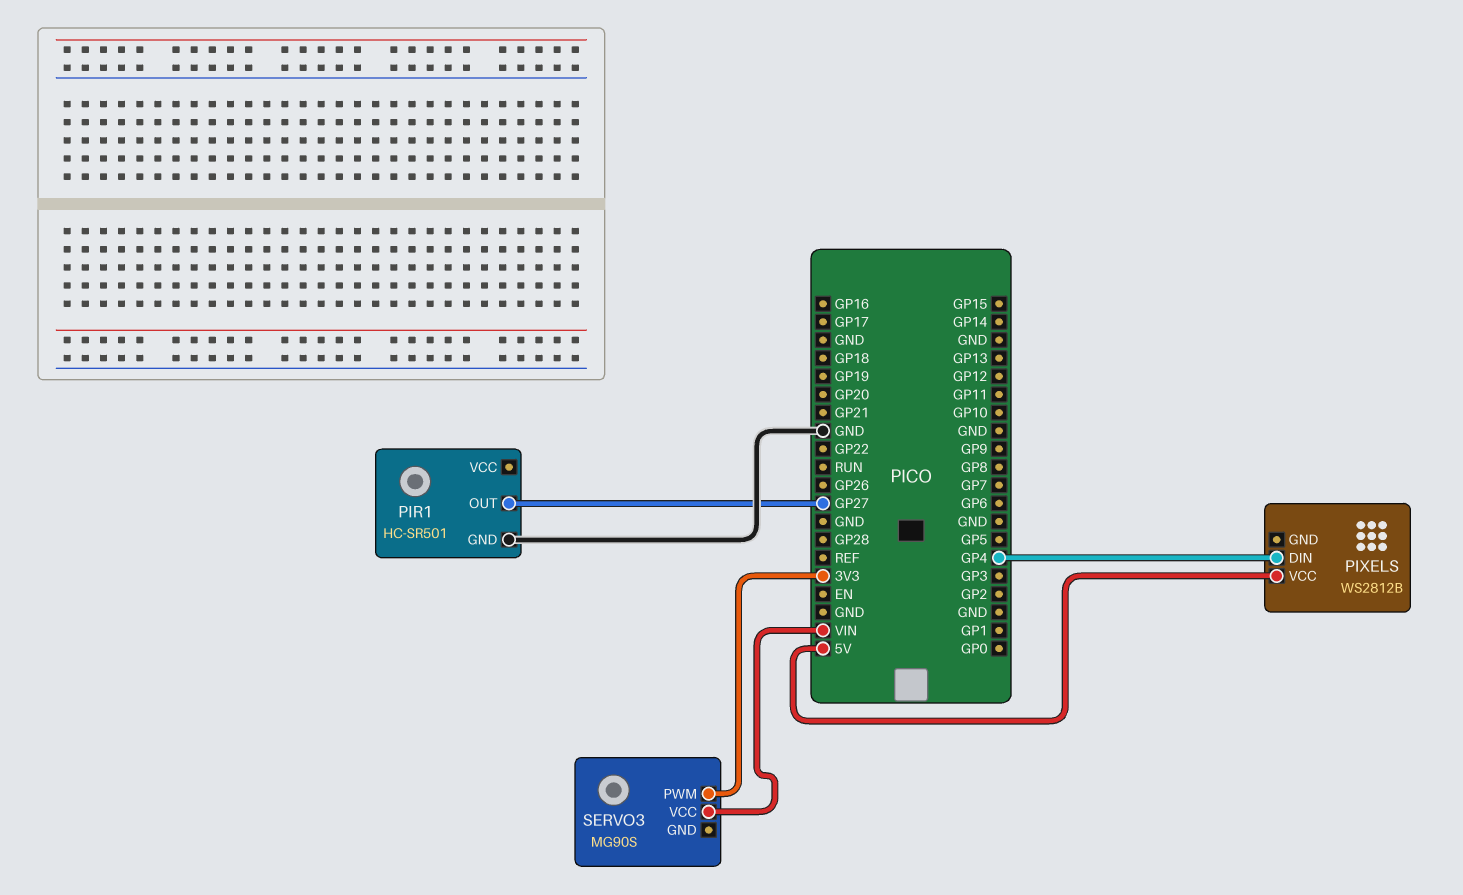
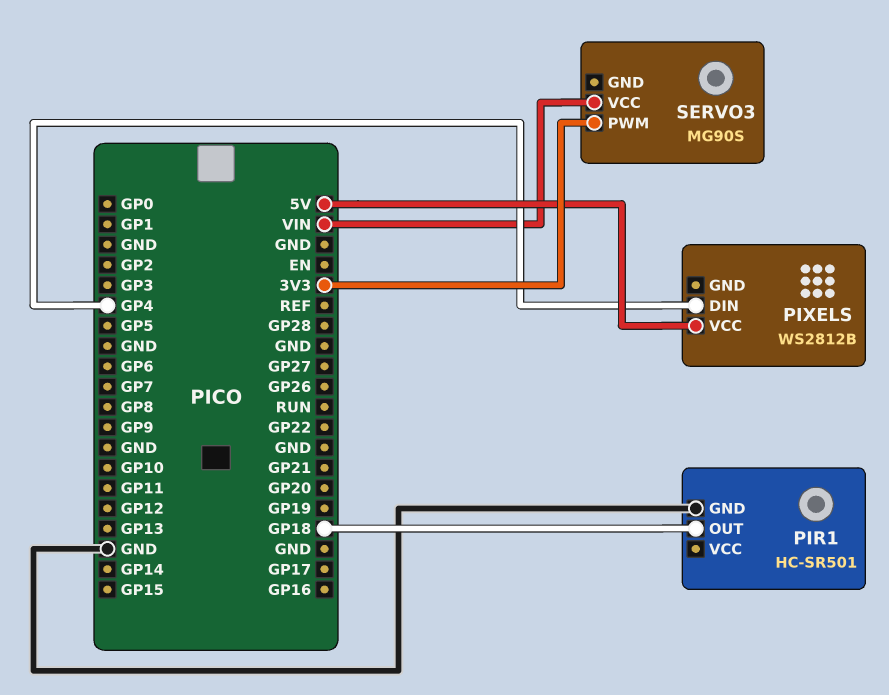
PIR1 pin OUT: GP27 -> GP18

